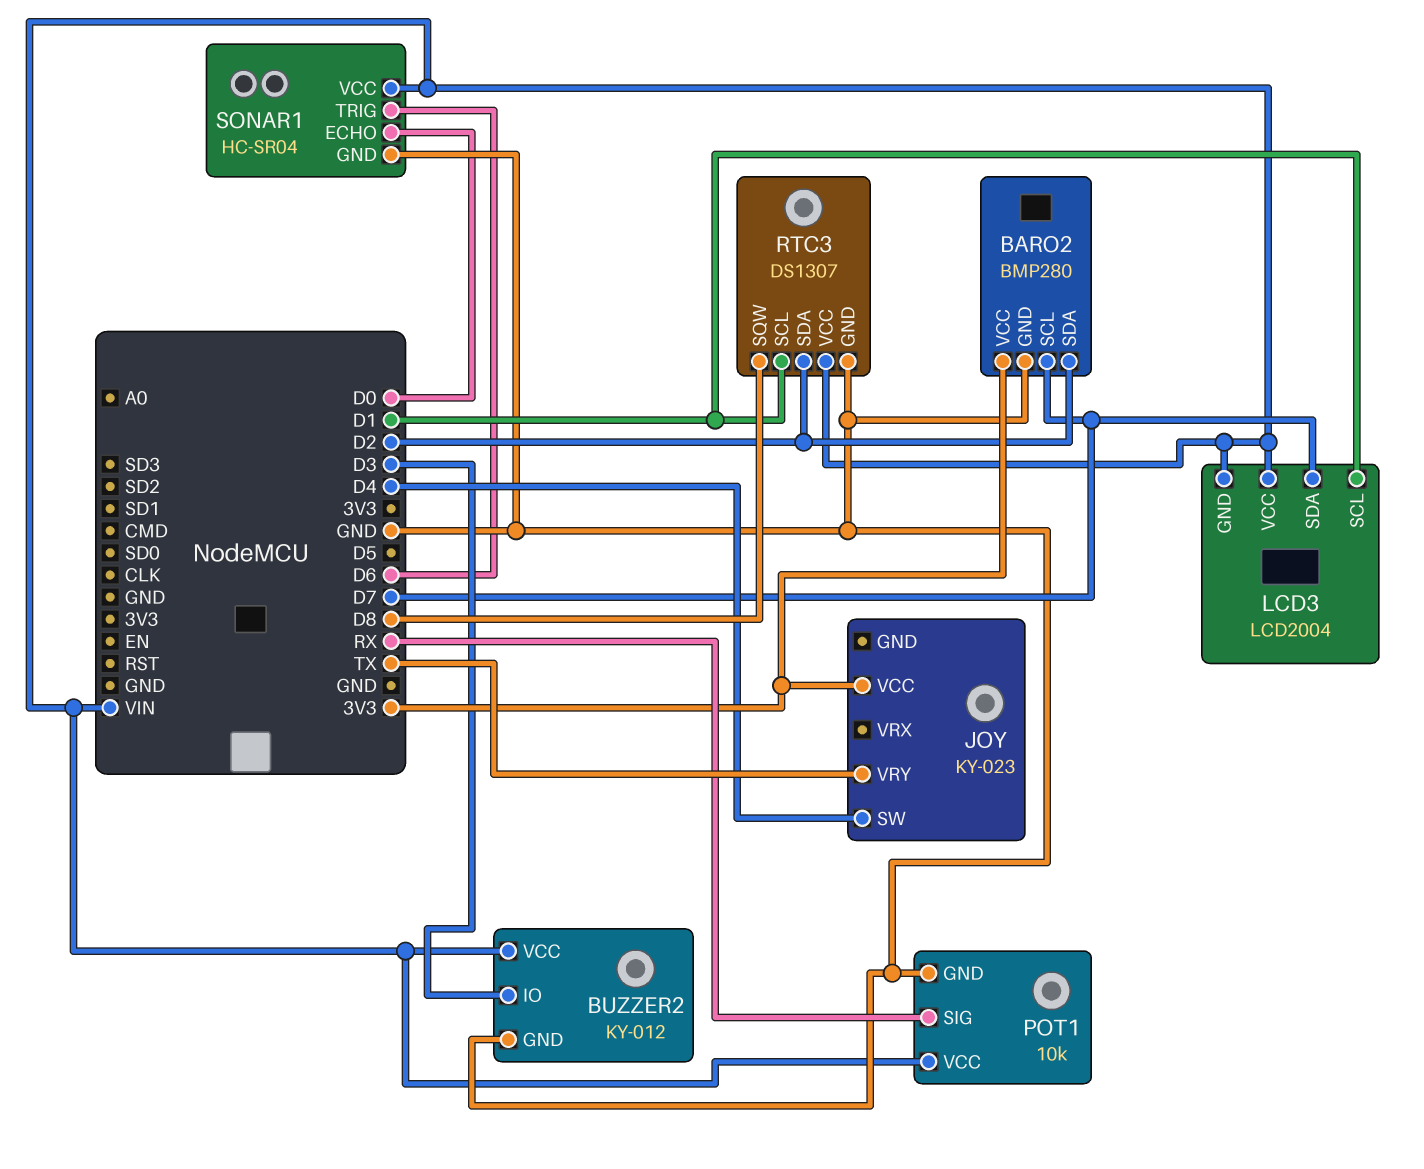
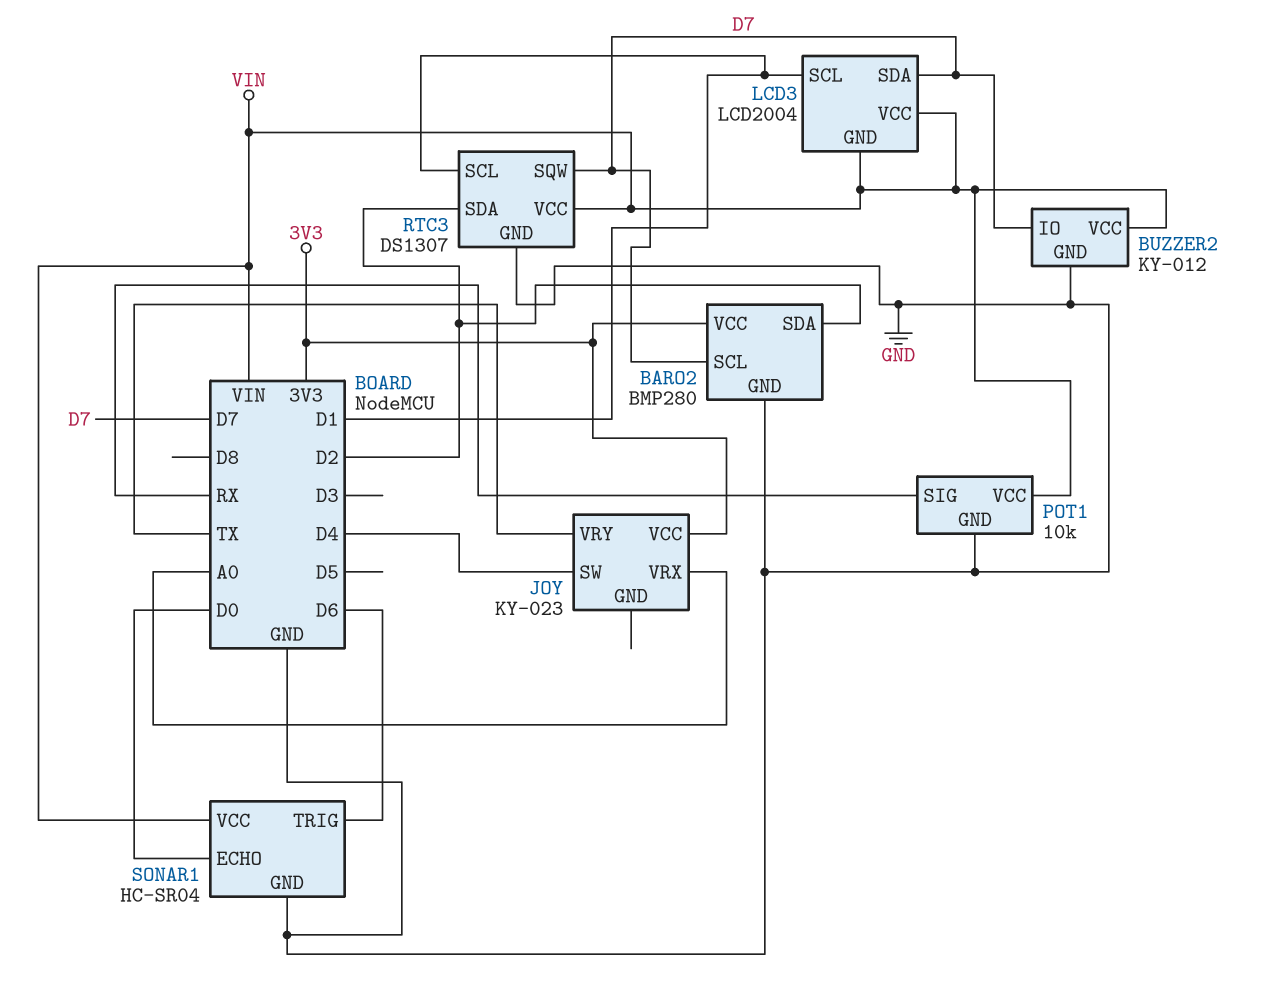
BUZZER2 pin IO: D3 -> D7
JOY pin VRX: none -> A0
RTC3 pin SQW: D8 -> D7

